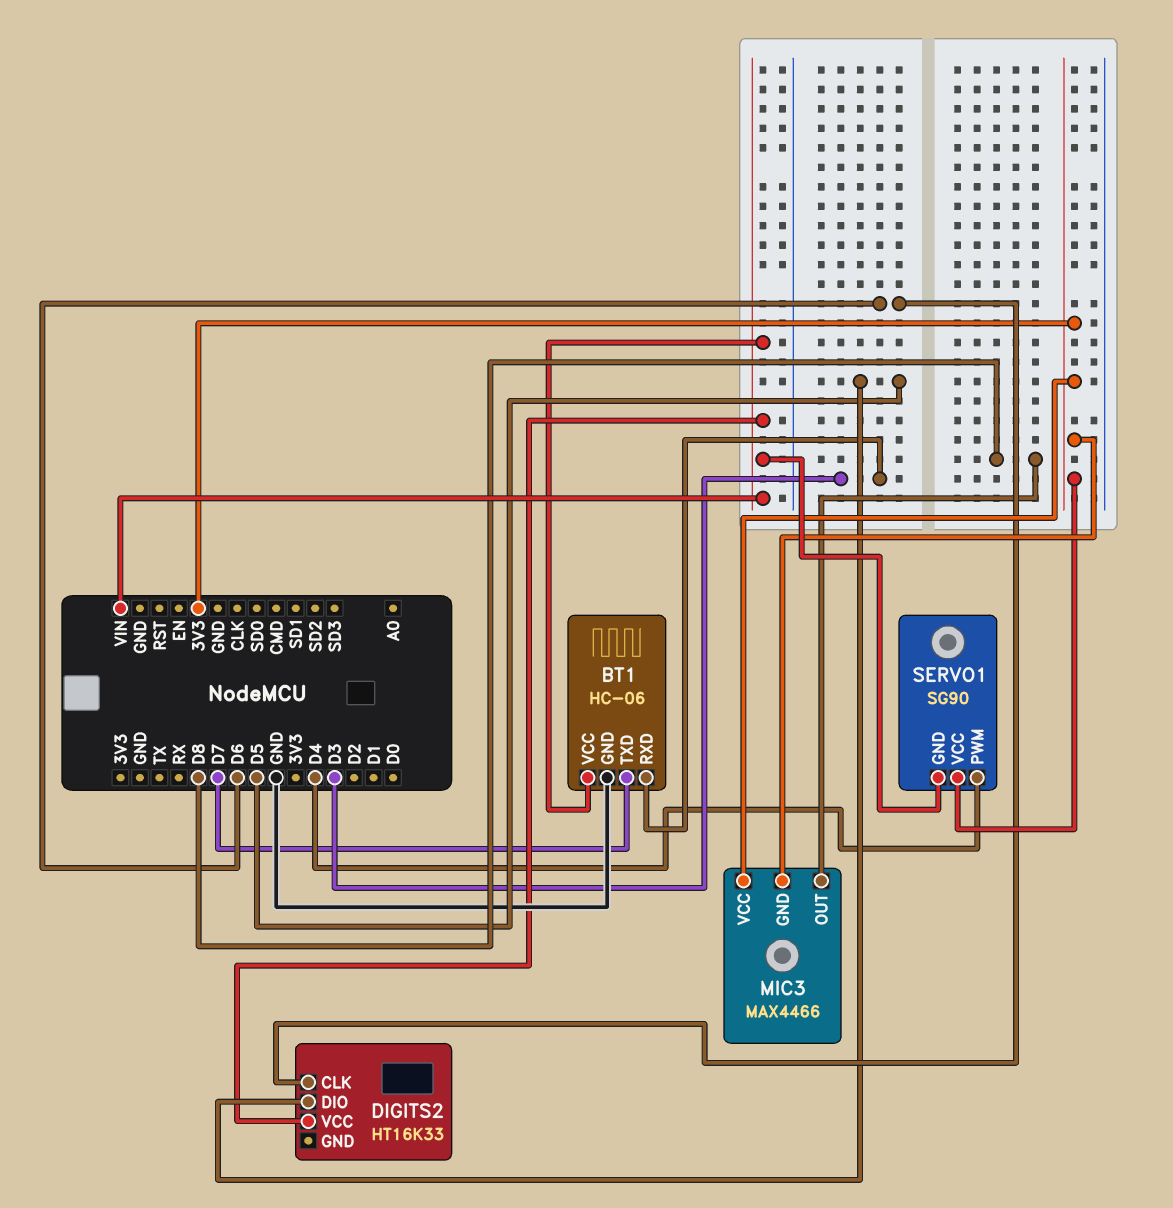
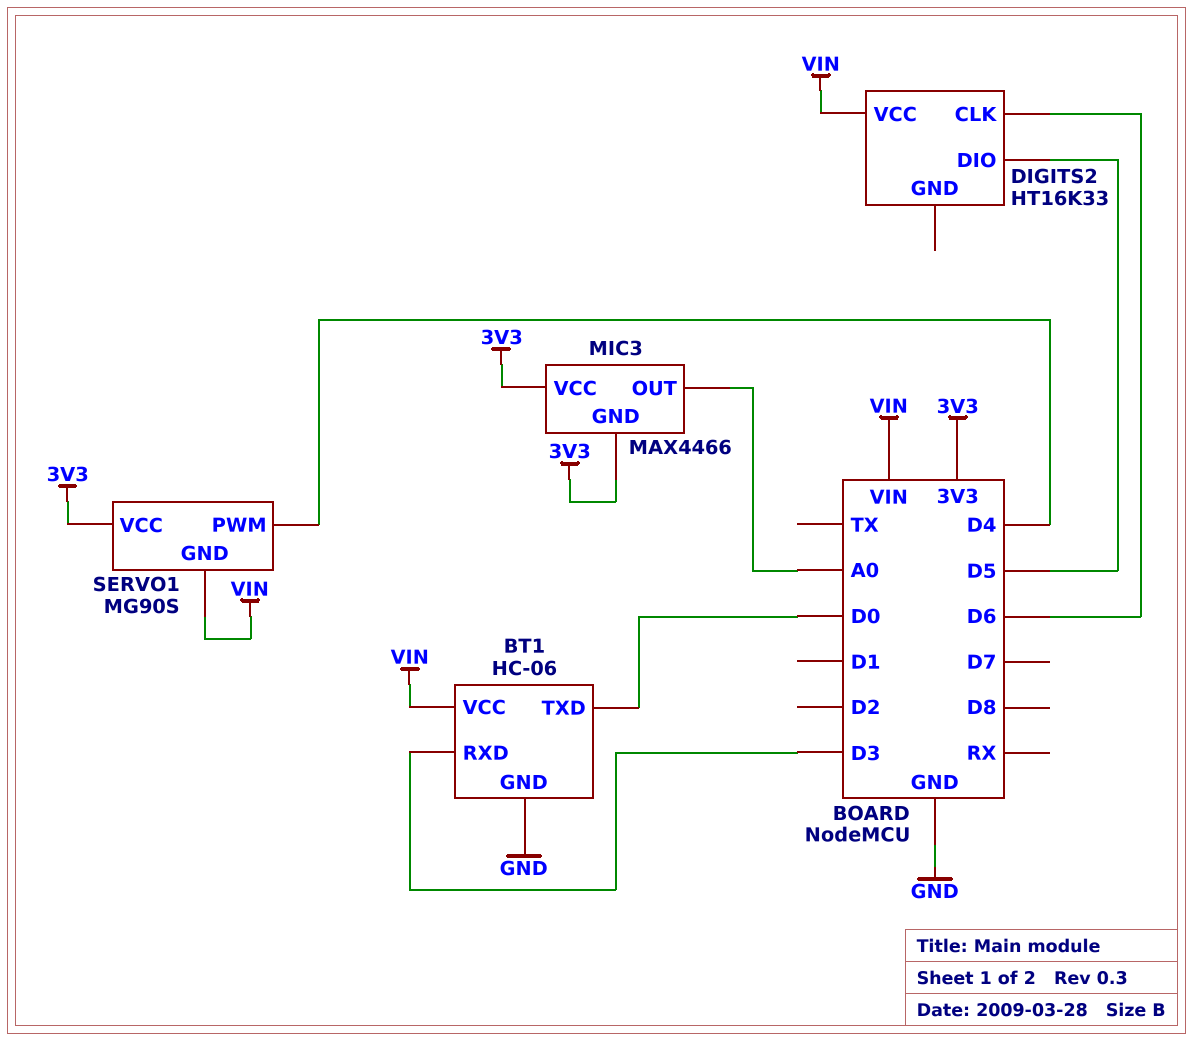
BT1 pin TXD: D7 -> D0
MIC3 pin OUT: D8 -> A0
SERVO1: SG90 -> MG90S

